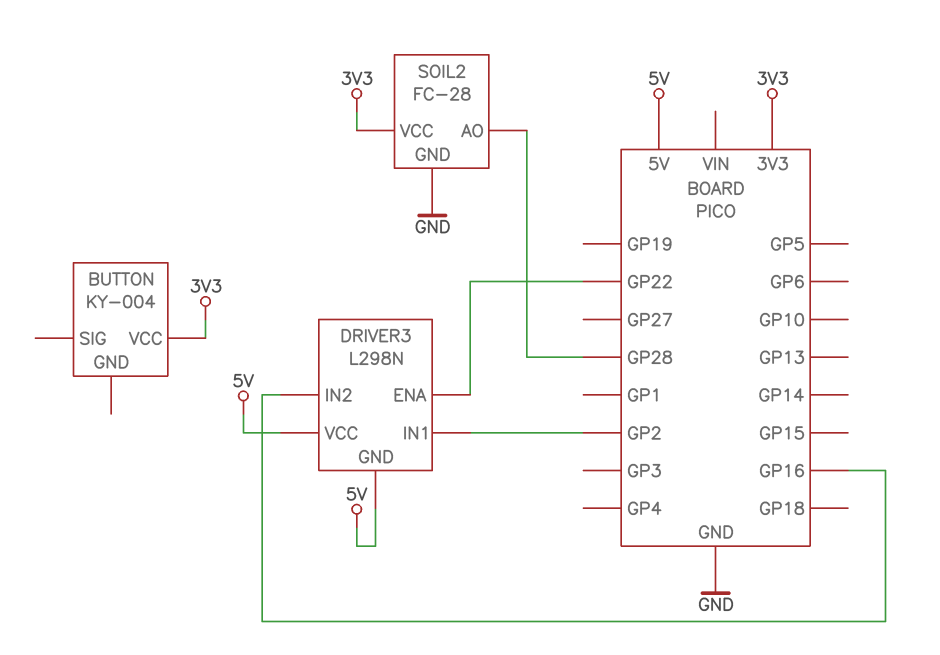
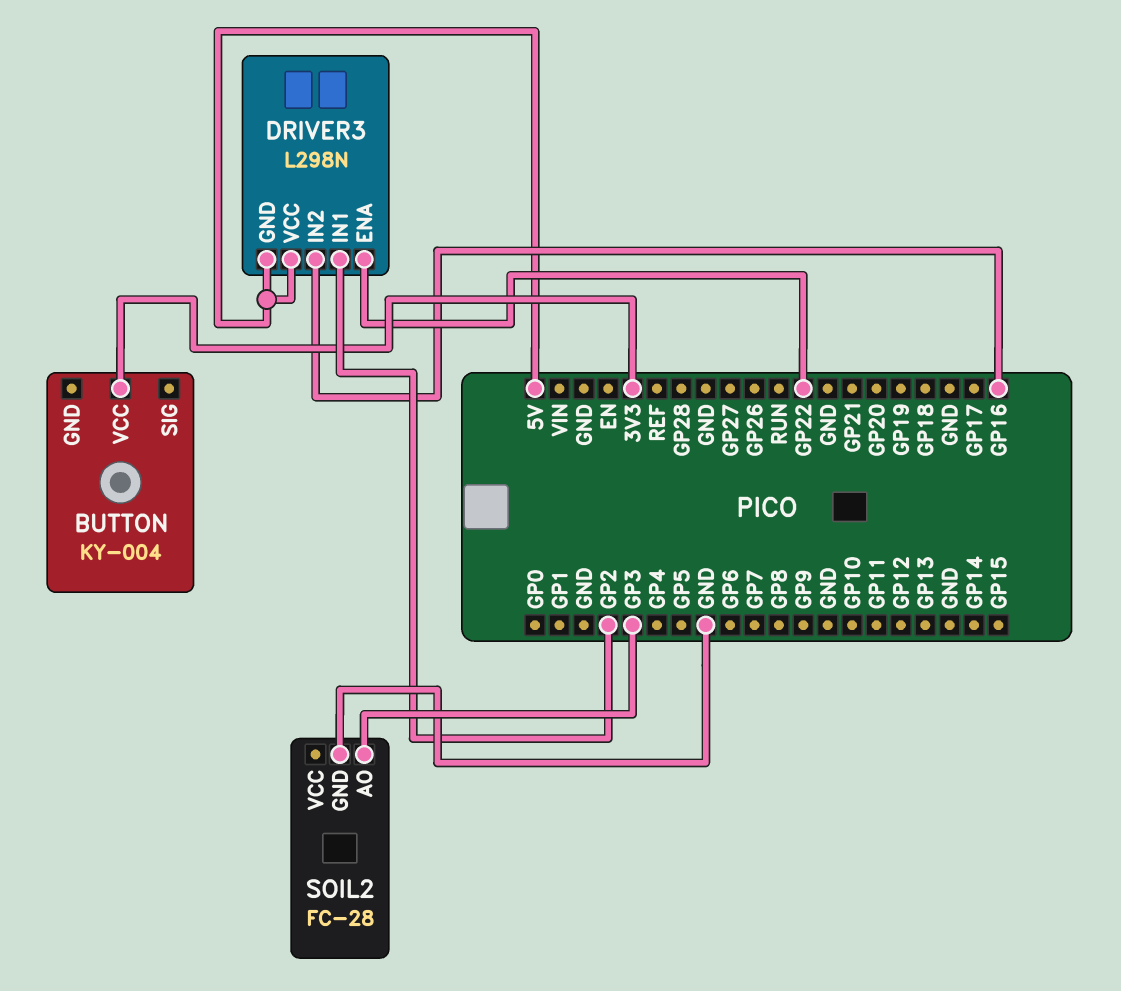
SOIL2 pin AO: GP28 -> GP3
SOIL2 pin VCC: 3V3 -> none

